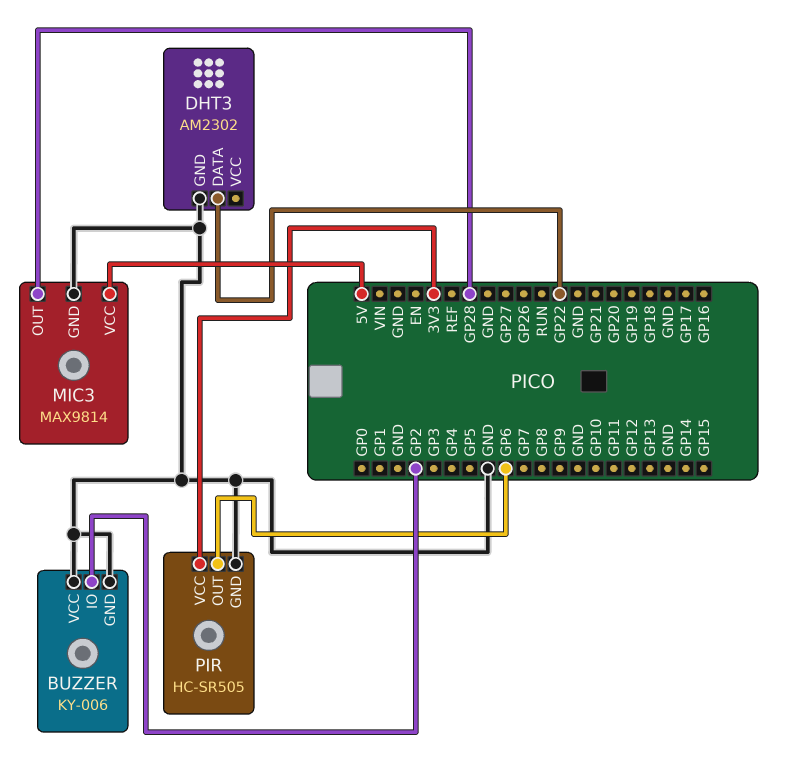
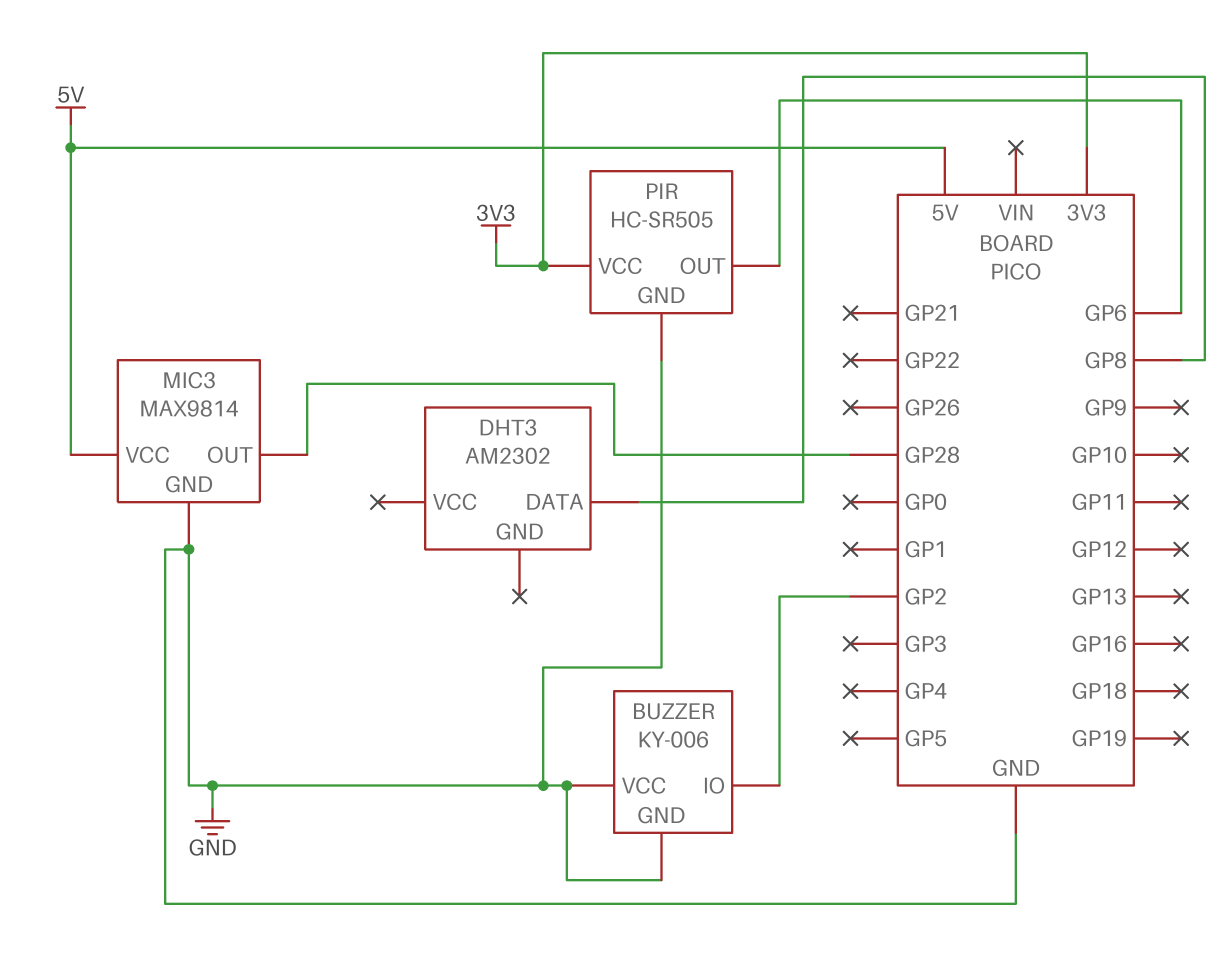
DHT3 pin DATA: GP22 -> GP8
DHT3 pin GND: GND -> none

